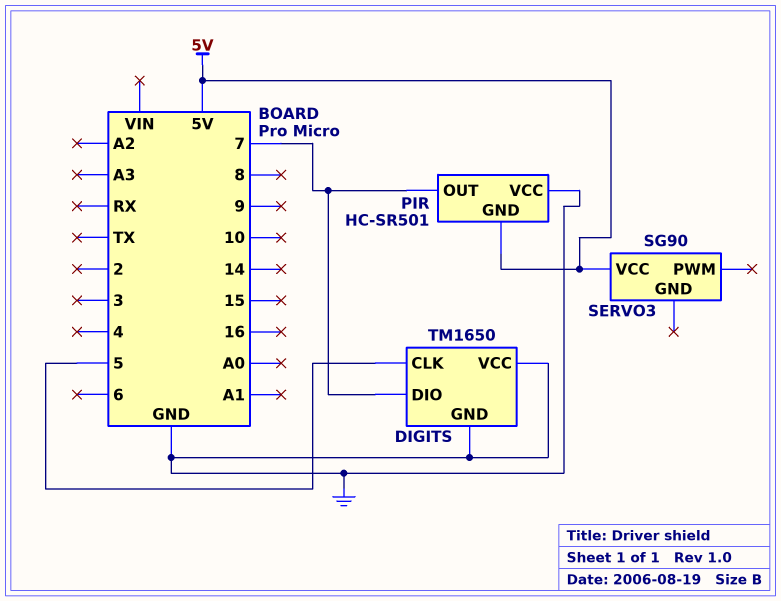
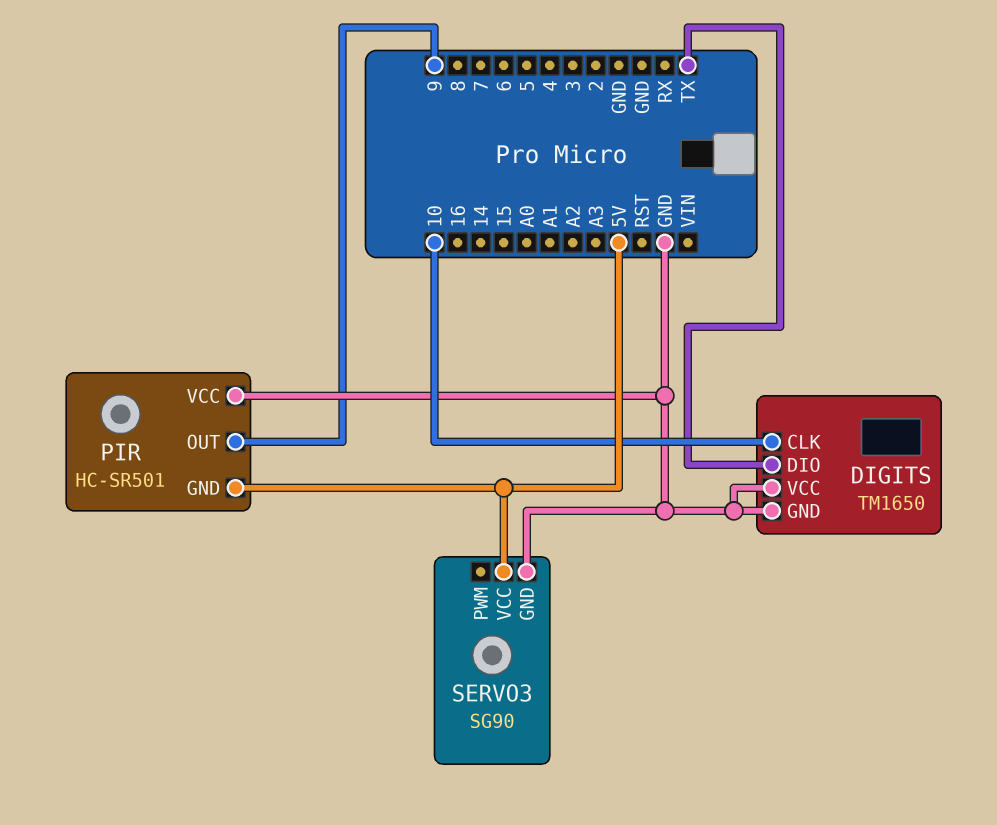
DIGITS pin CLK: 5 -> 10
DIGITS pin DIO: 7 -> TX
PIR pin OUT: 7 -> 9
SERVO3 pin GND: none -> GND

